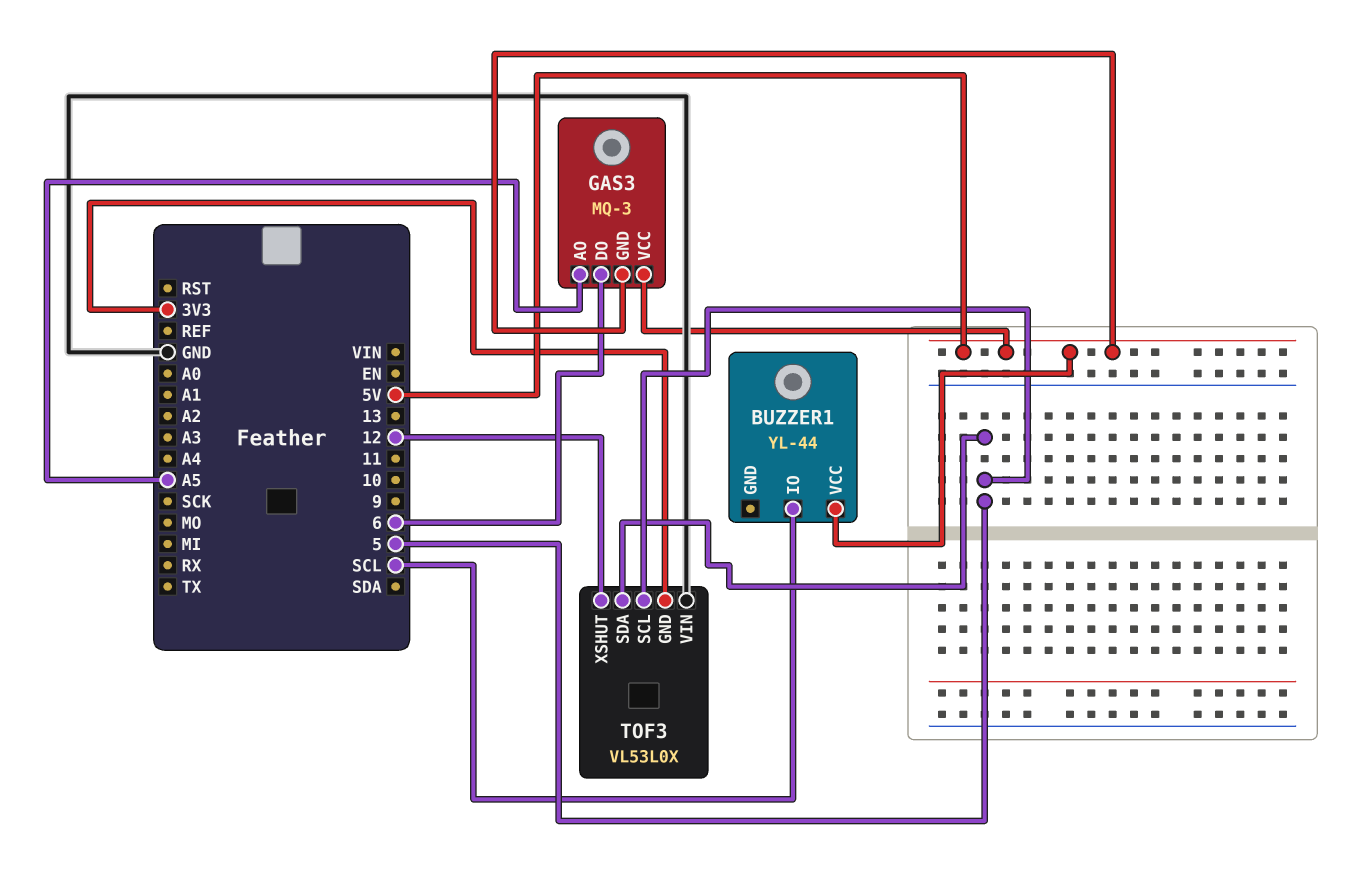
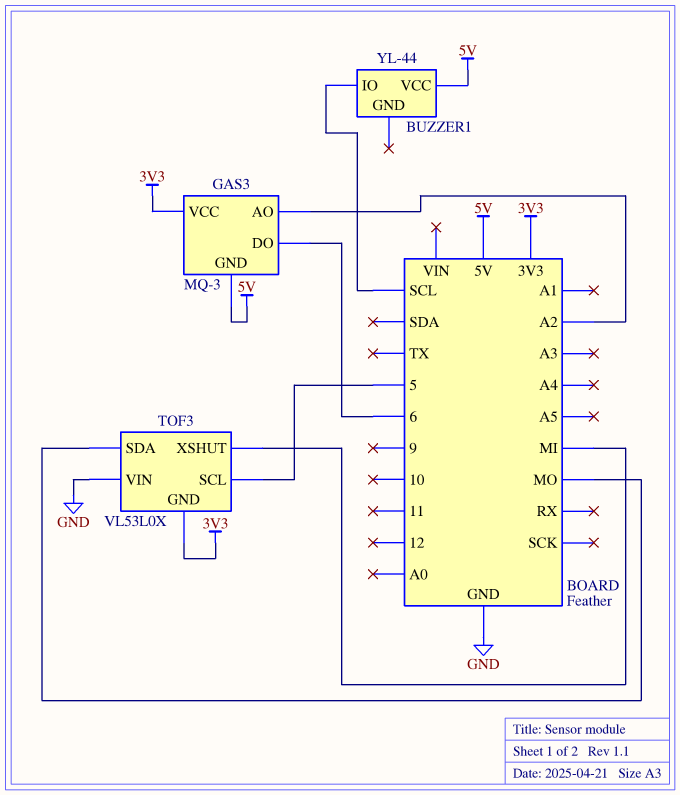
GAS3 pin AO: A5 -> A2
GAS3 pin VCC: 5V -> 3V3
TOF3 pin SDA: 5 -> MO
TOF3 pin XSHUT: 12 -> MI

